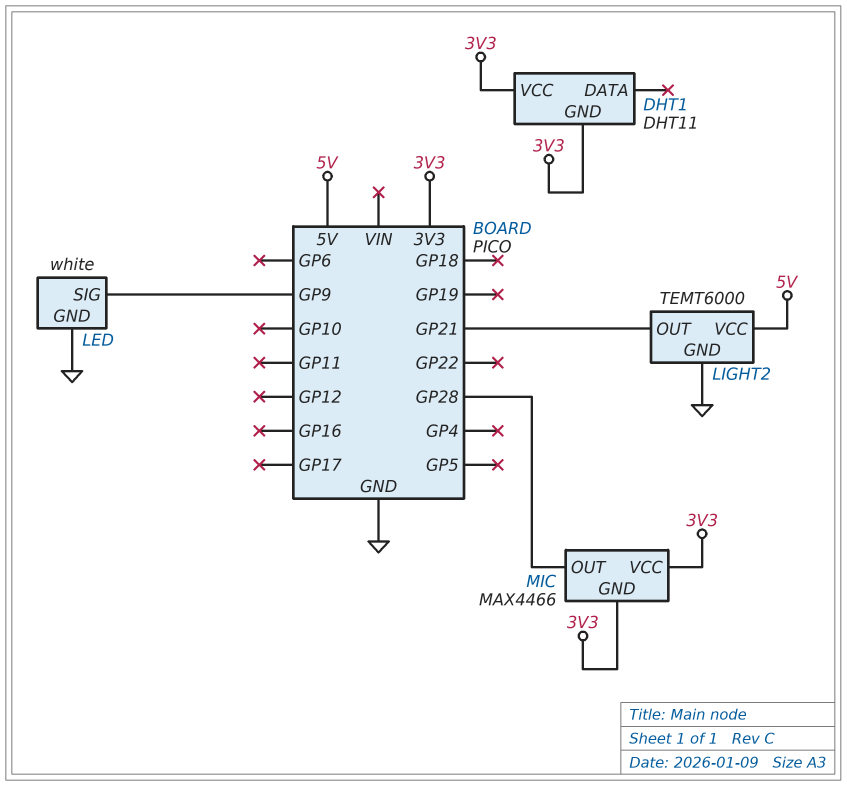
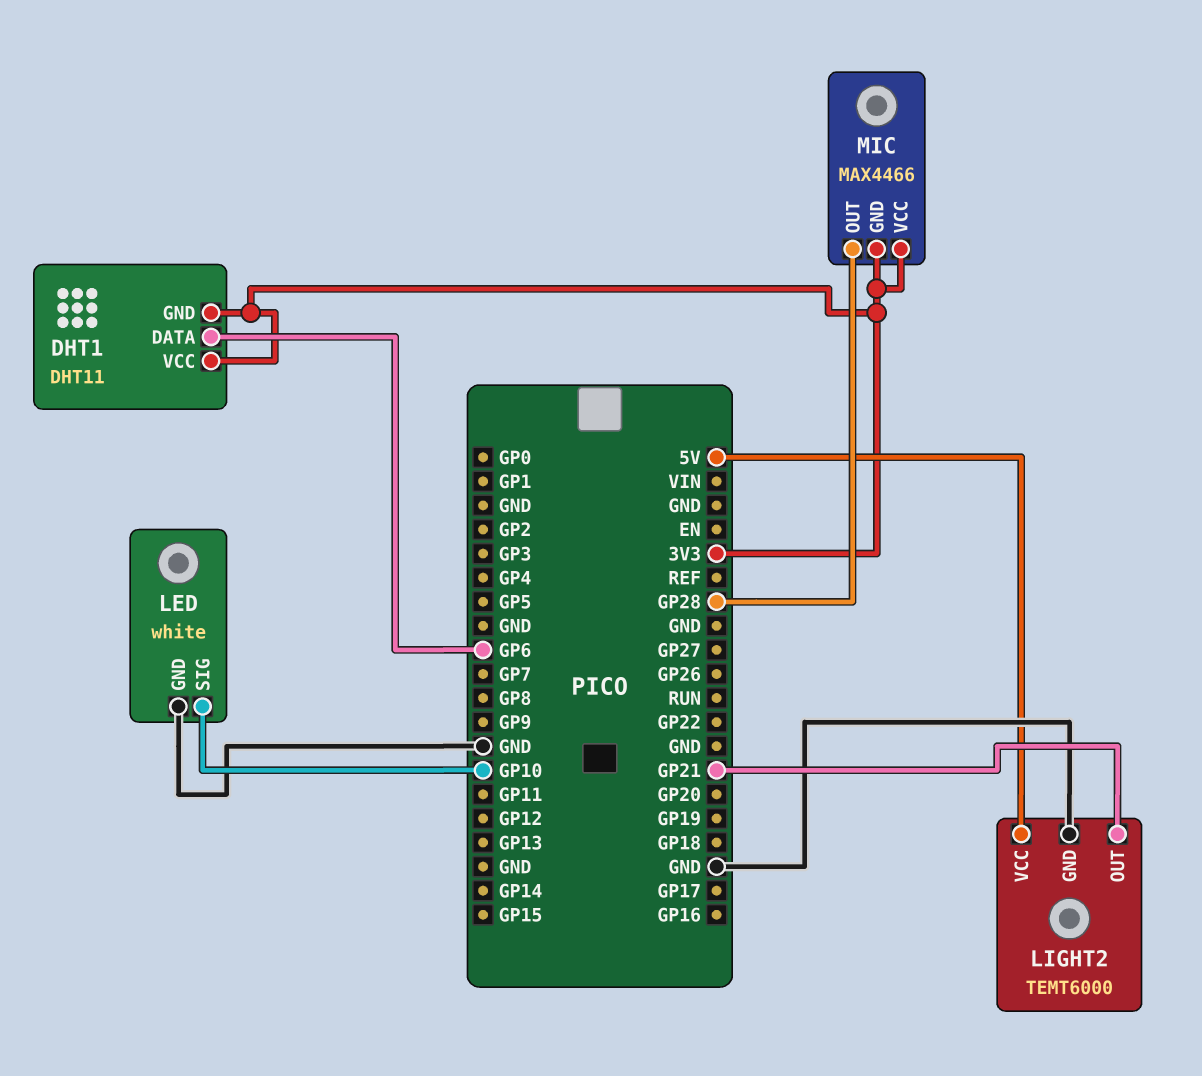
DHT1 pin DATA: none -> GP6
LED pin SIG: GP9 -> GP10

